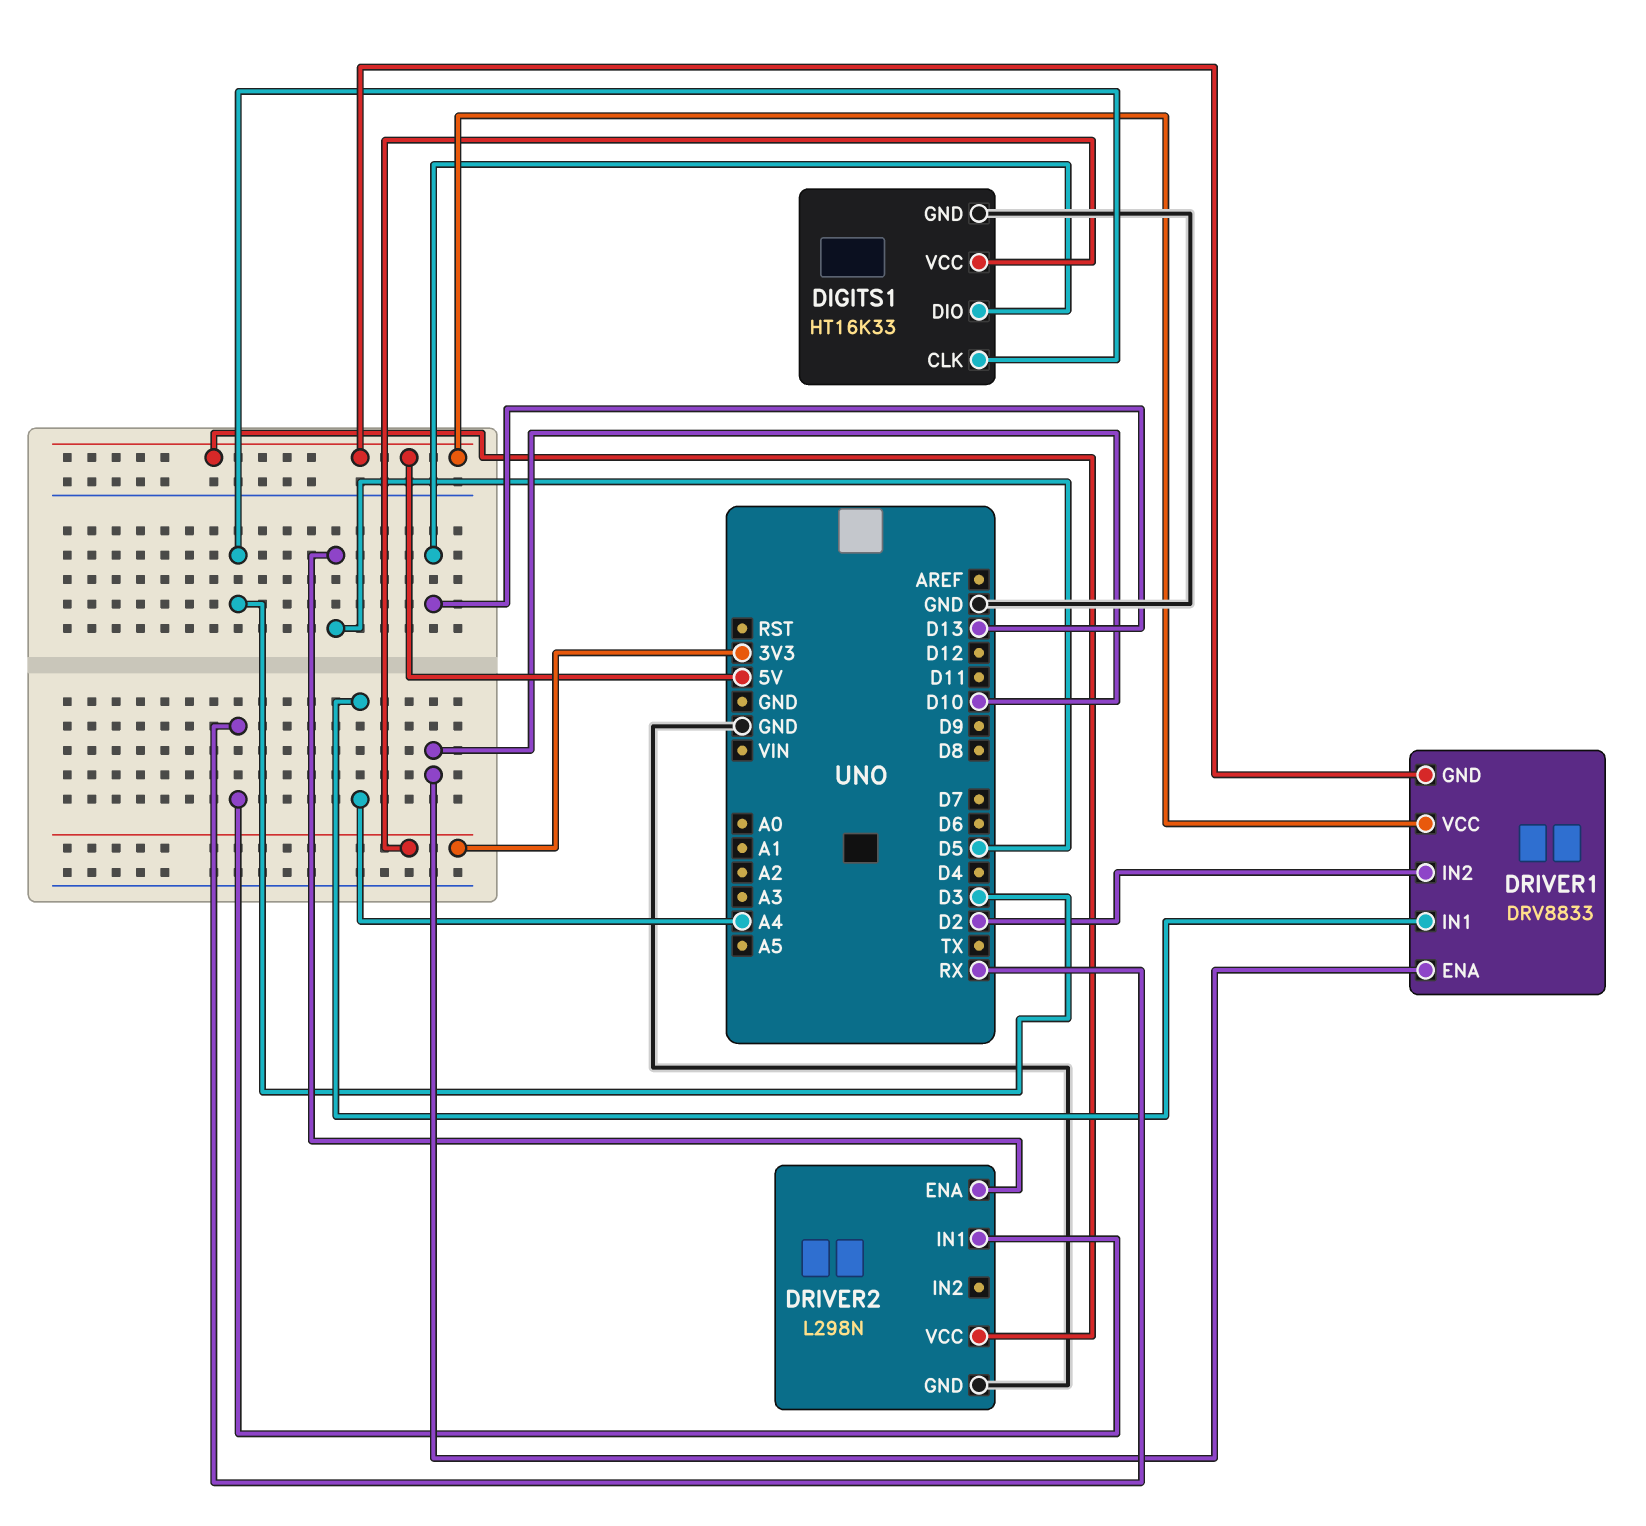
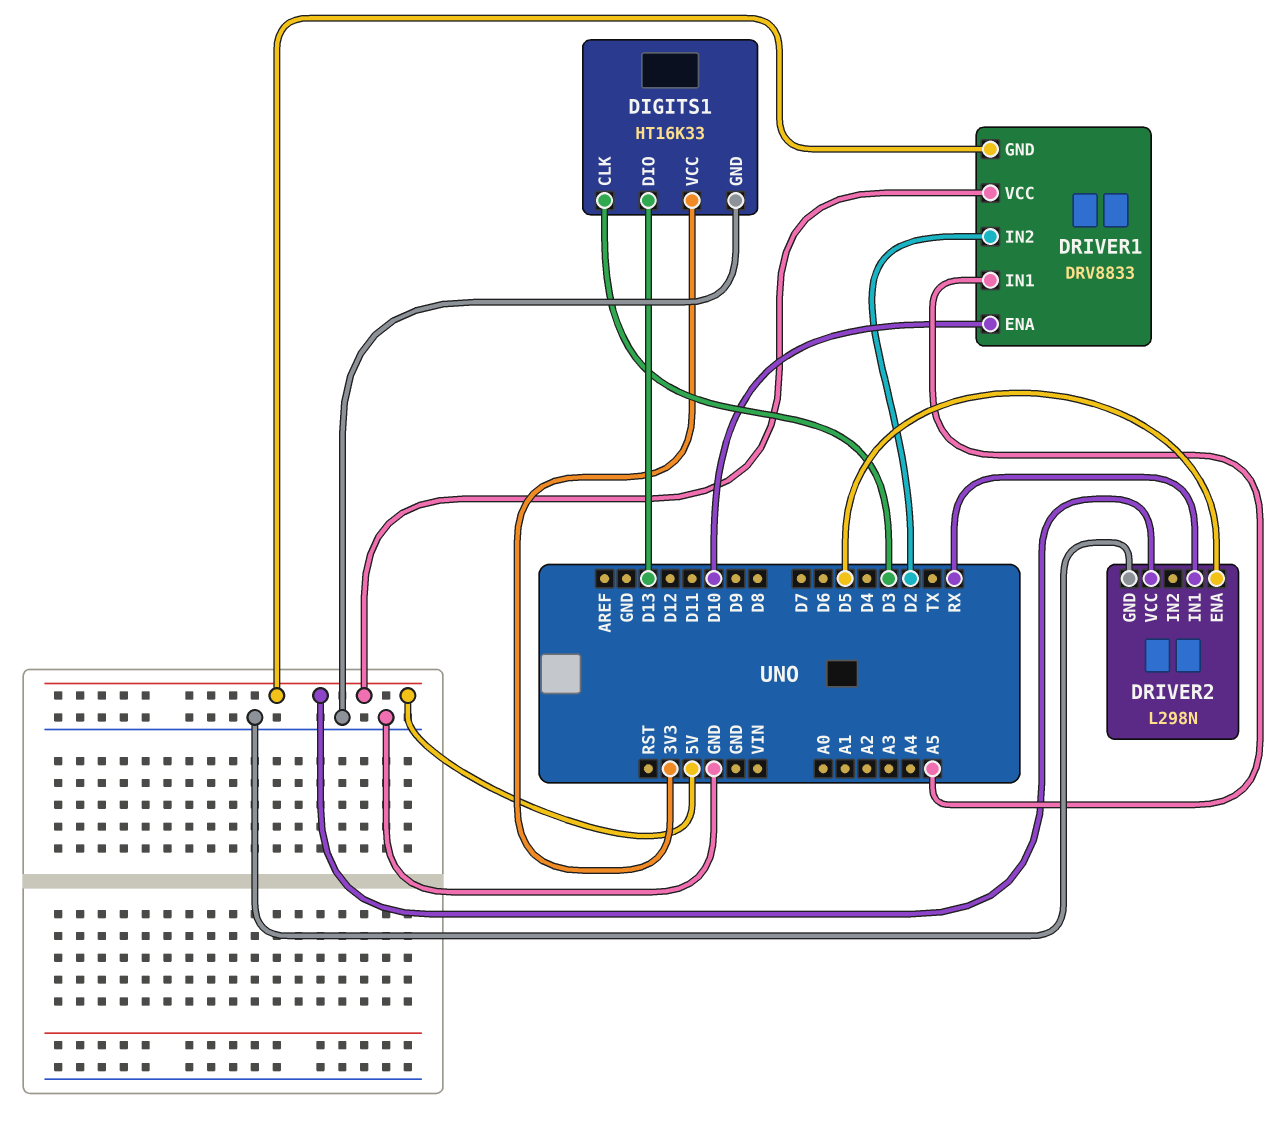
DRIVER1 pin IN1: A4 -> A5

